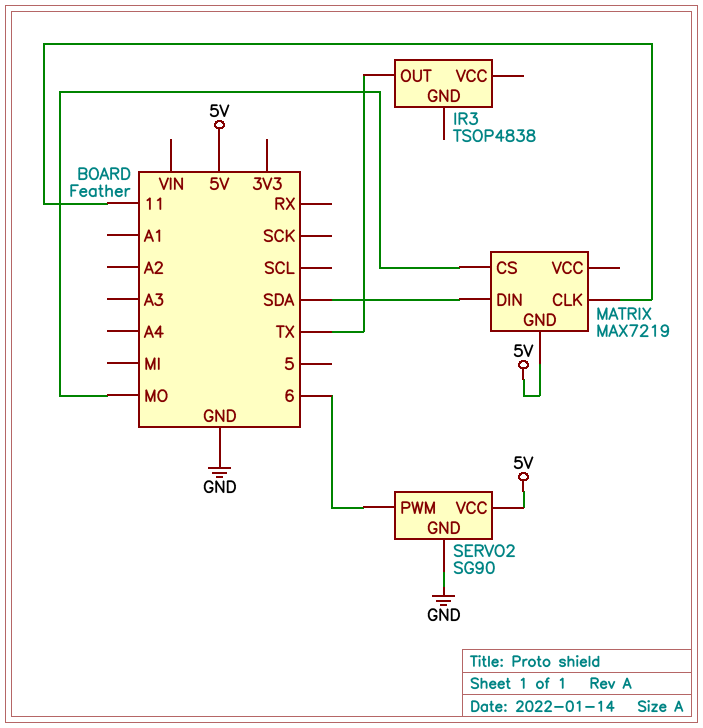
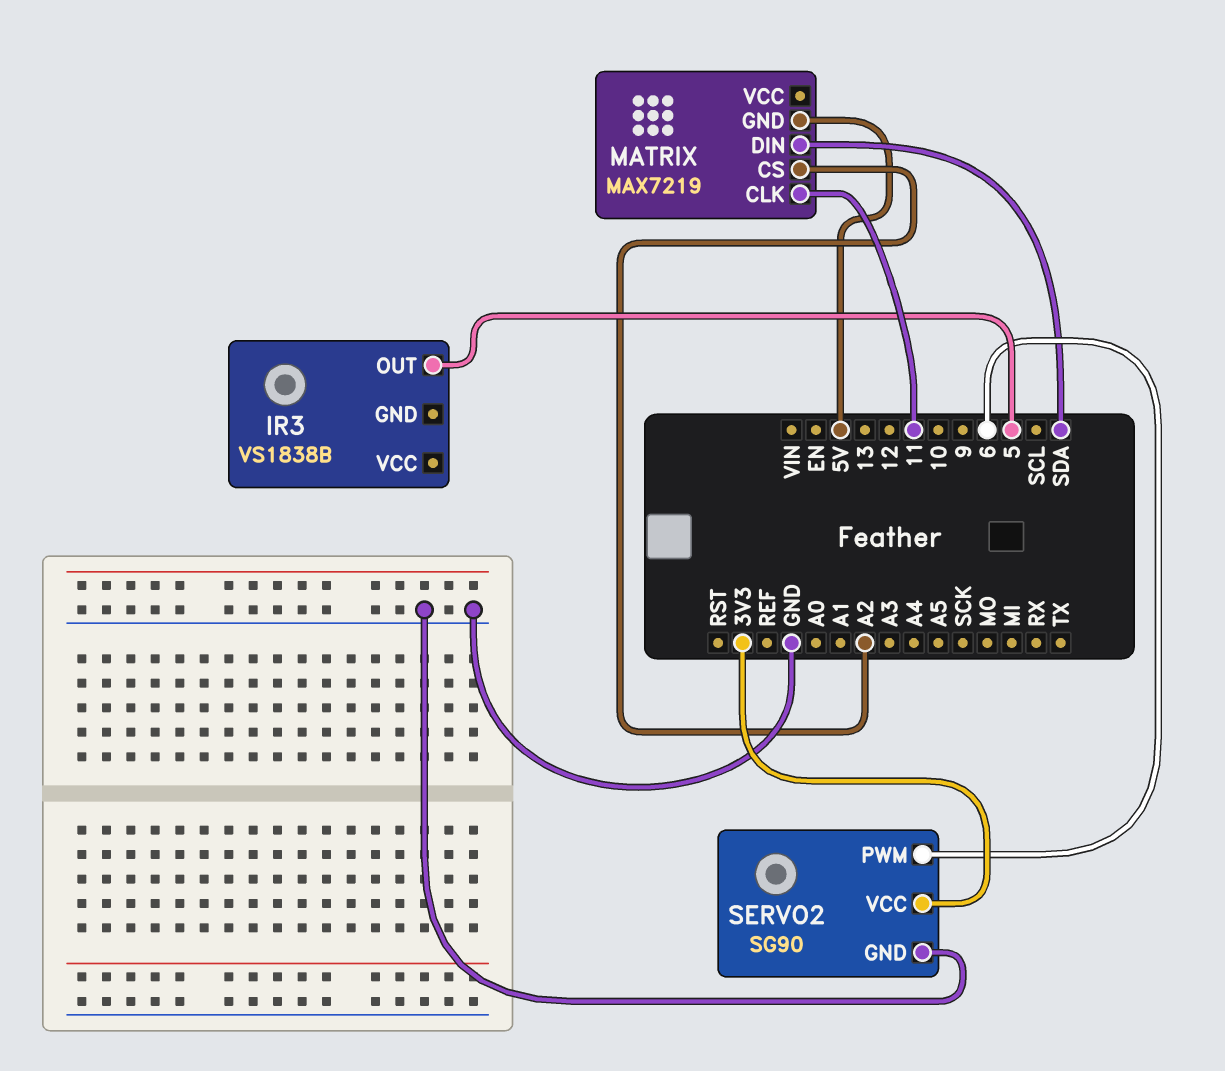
IR3: TSOP4838 -> VS1838B
IR3 pin OUT: TX -> 5
MATRIX pin CS: MO -> A2
SERVO2 pin VCC: 5V -> 3V3

